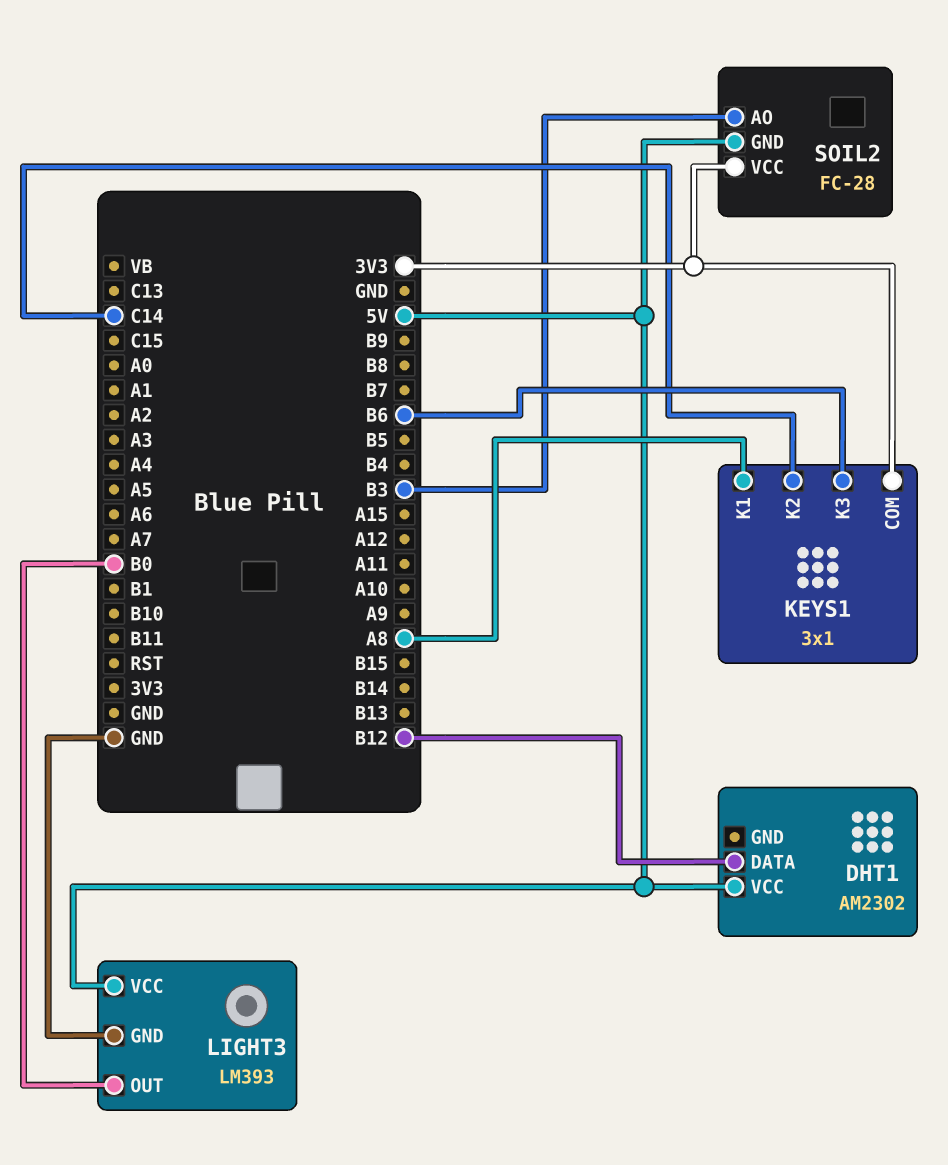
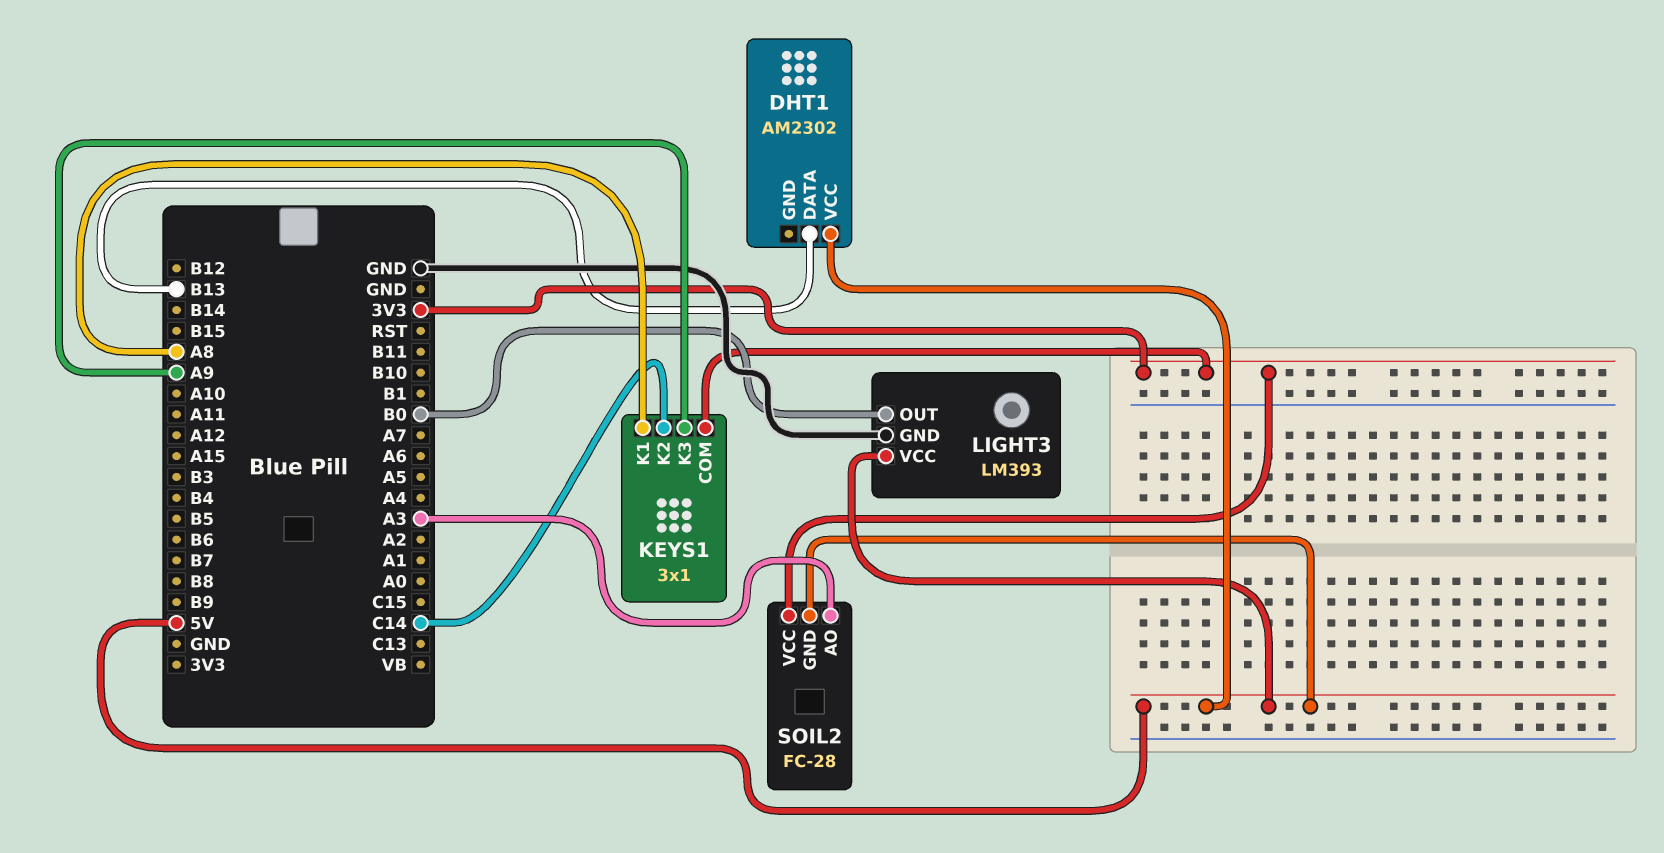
DHT1 pin DATA: B12 -> B13
KEYS1 pin K3: B6 -> A9
SOIL2 pin AO: B3 -> A3

